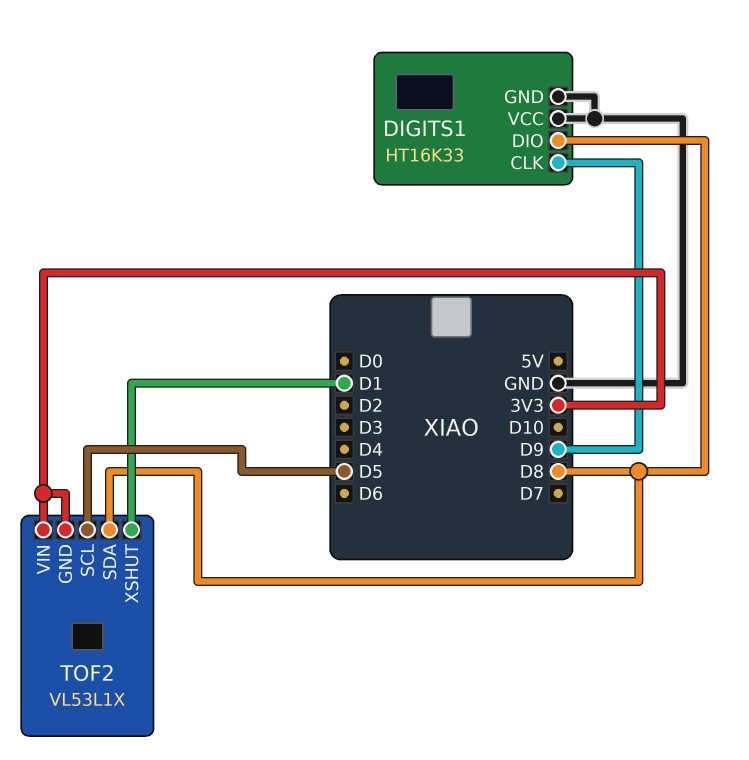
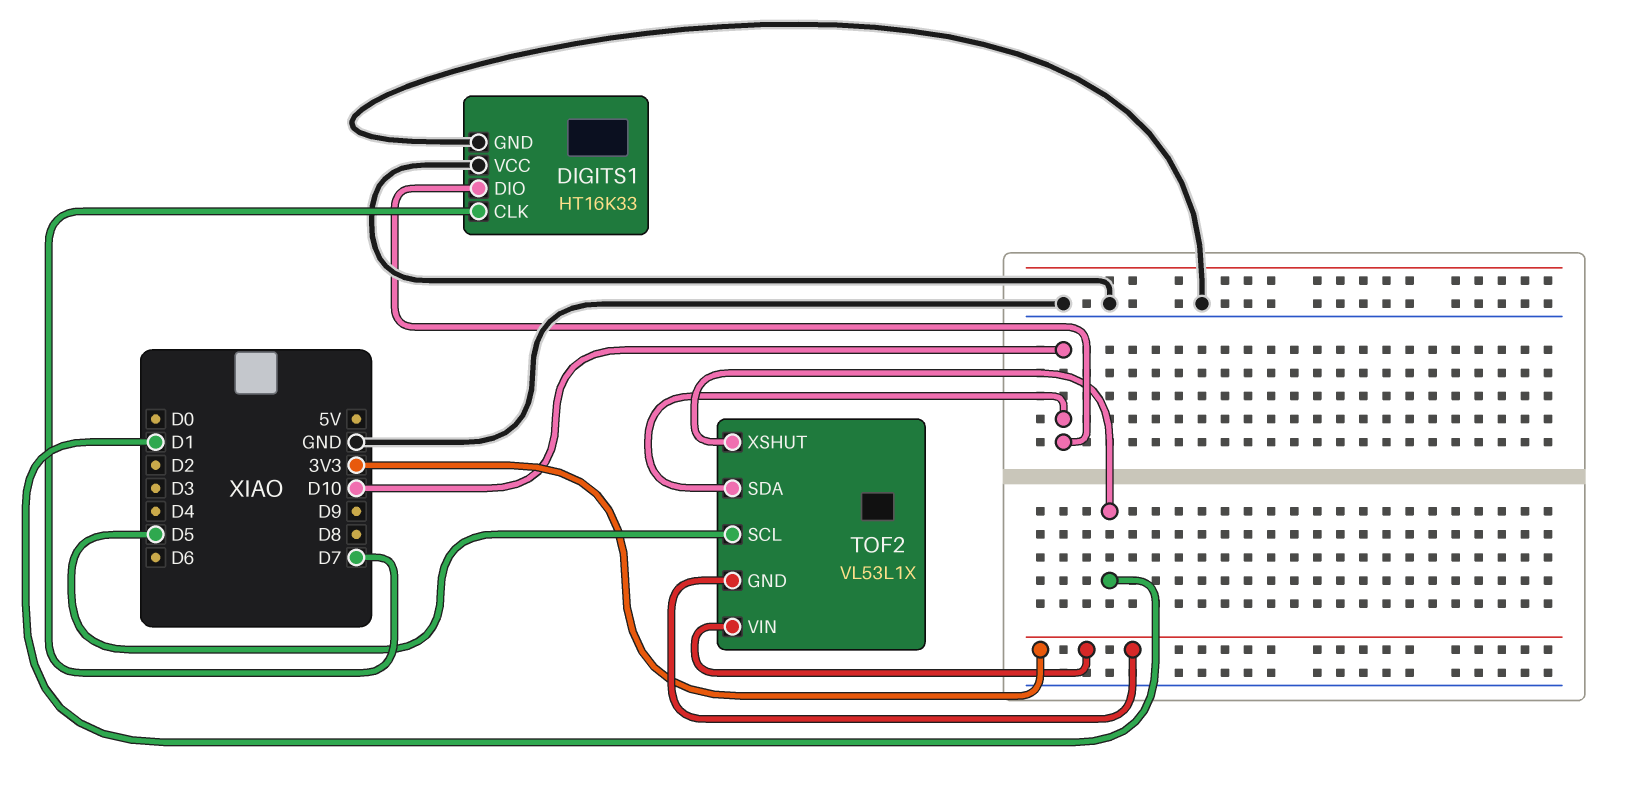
DIGITS1 pin CLK: D9 -> D7
DIGITS1 pin DIO: D8 -> D10
TOF2 pin SDA: D8 -> D10

